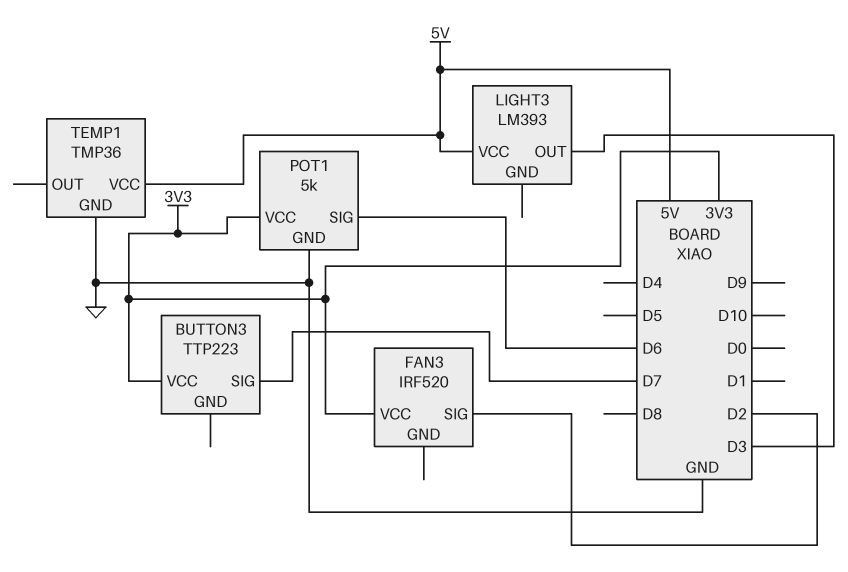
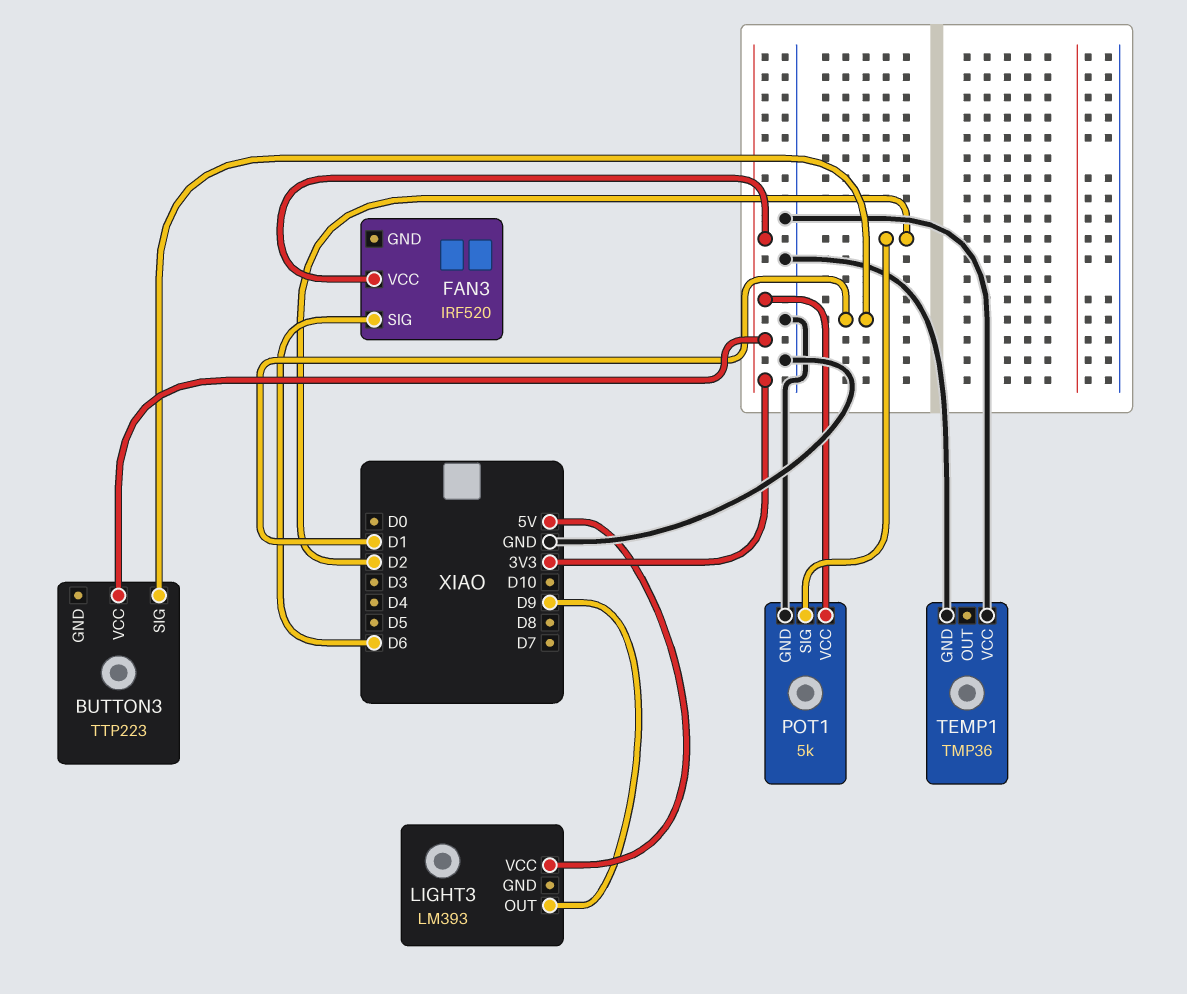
BUTTON3 pin SIG: D7 -> D1
FAN3 pin SIG: D2 -> D6
LIGHT3 pin OUT: D3 -> D9
POT1 pin SIG: D6 -> D2
TEMP1 pin VCC: 5V -> GND

